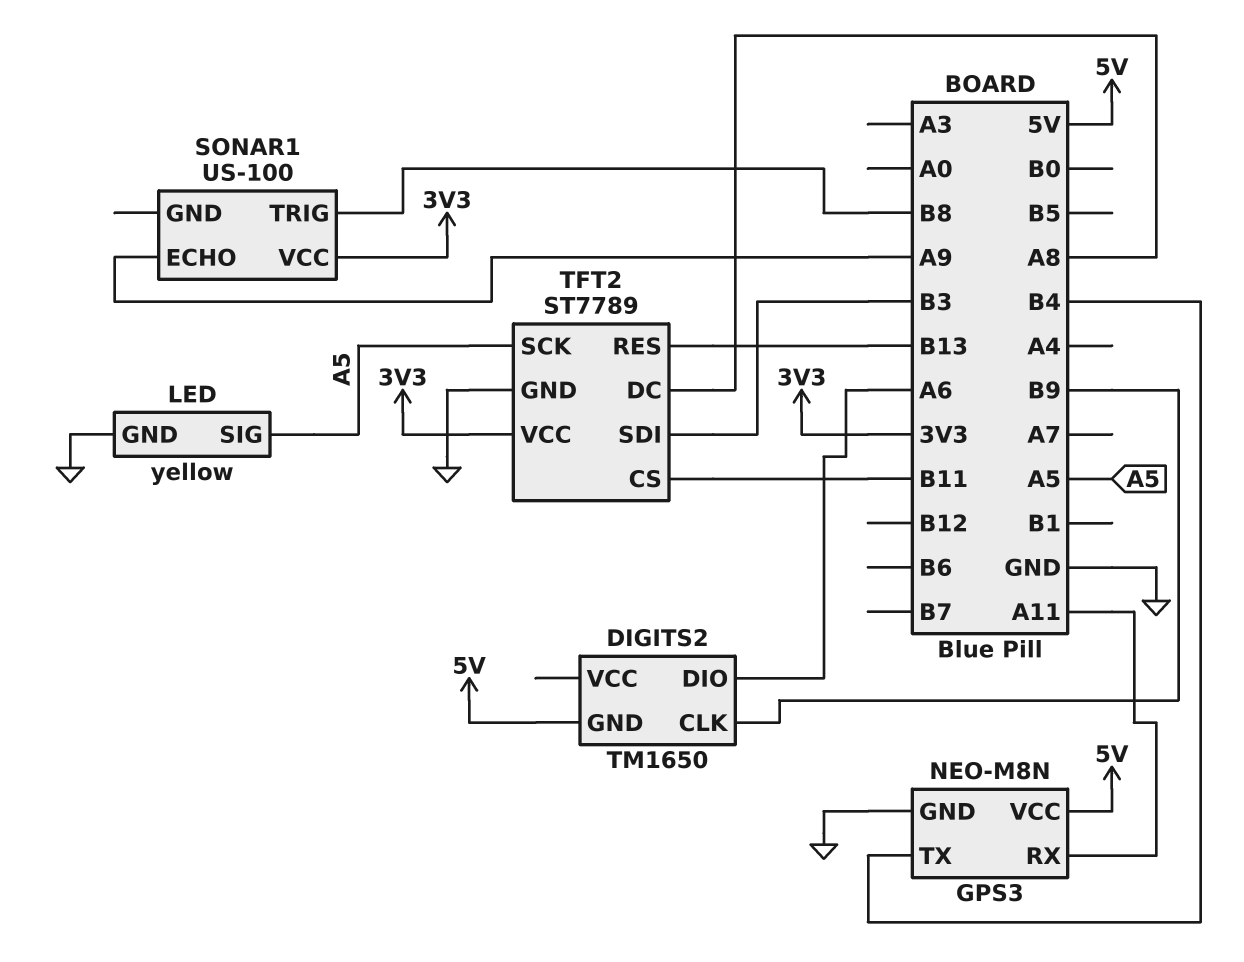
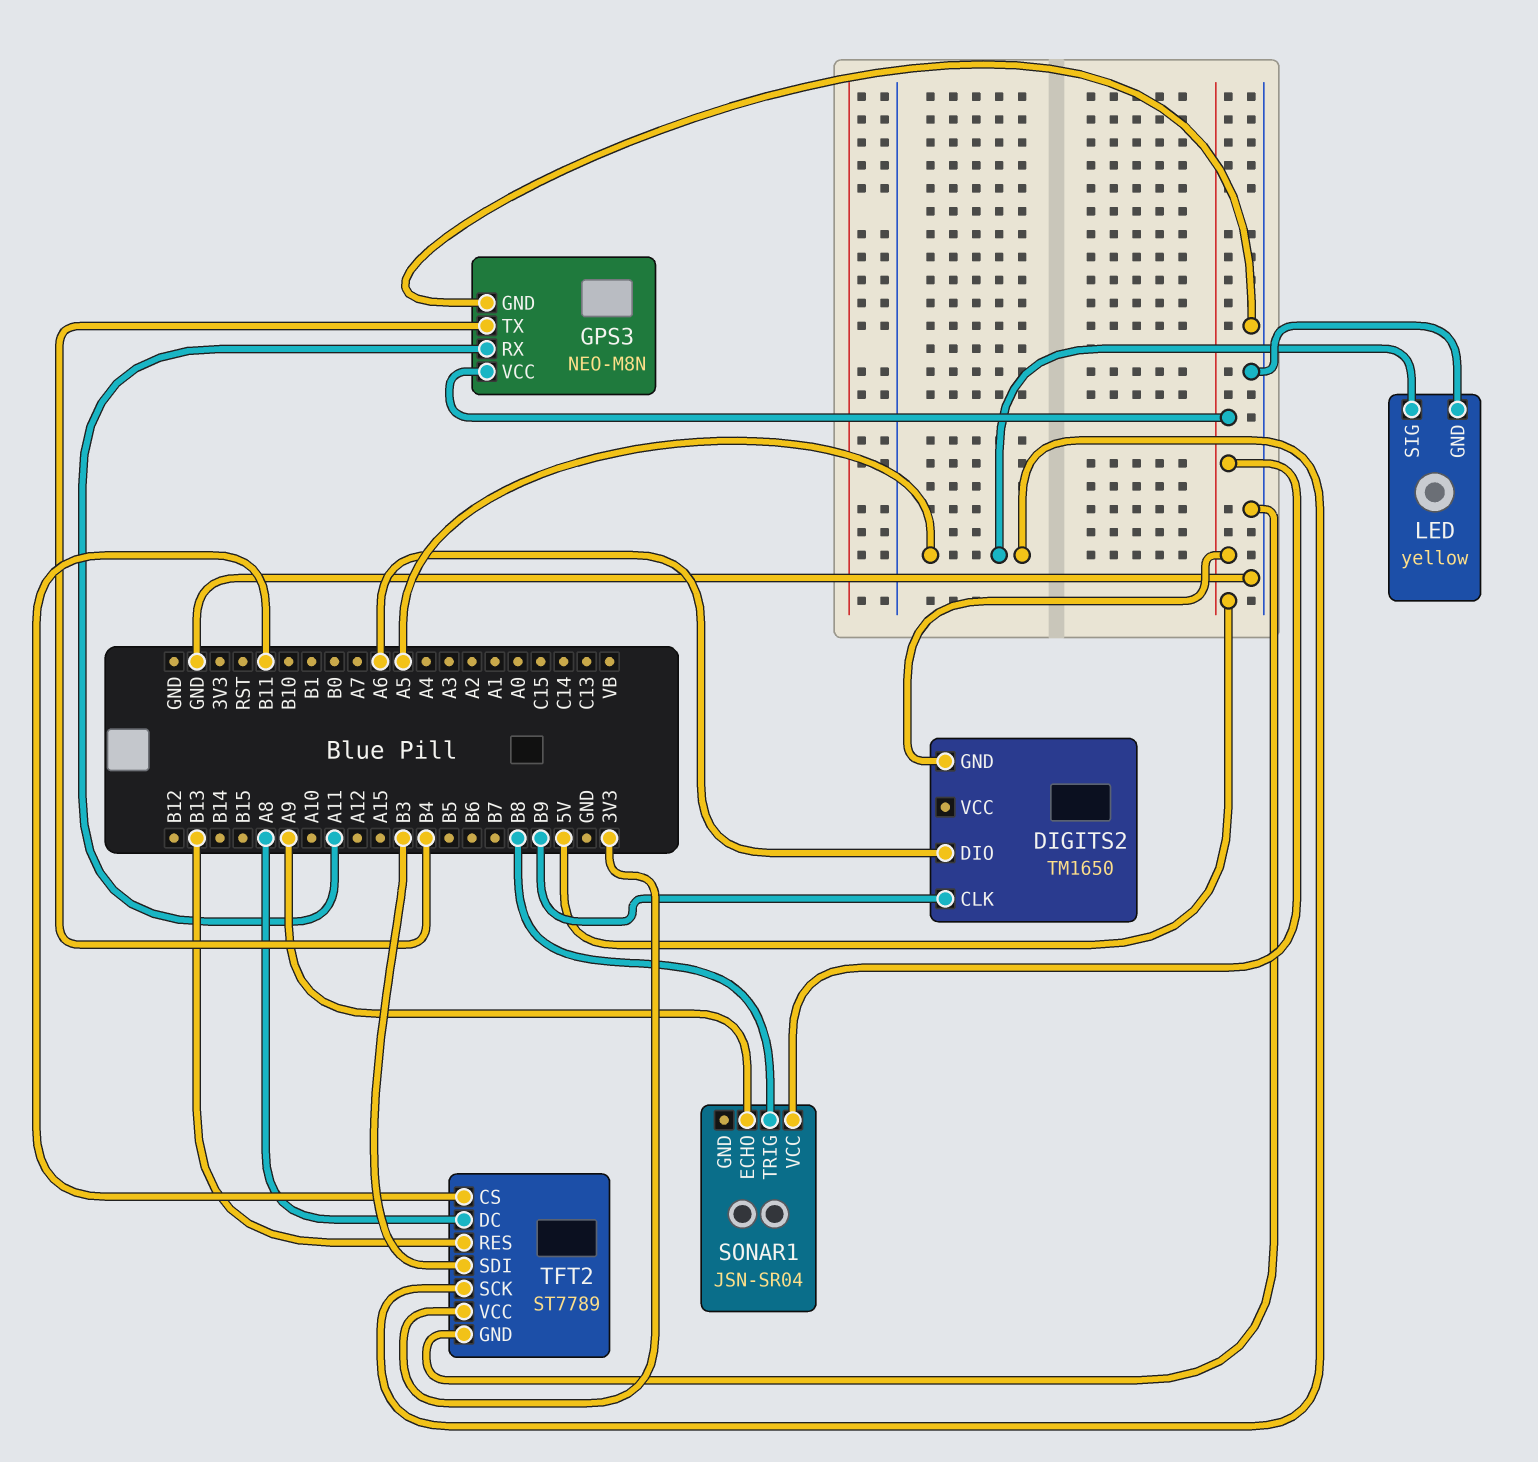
SONAR1: US-100 -> JSN-SR04
SONAR1 pin VCC: 3V3 -> 5V

